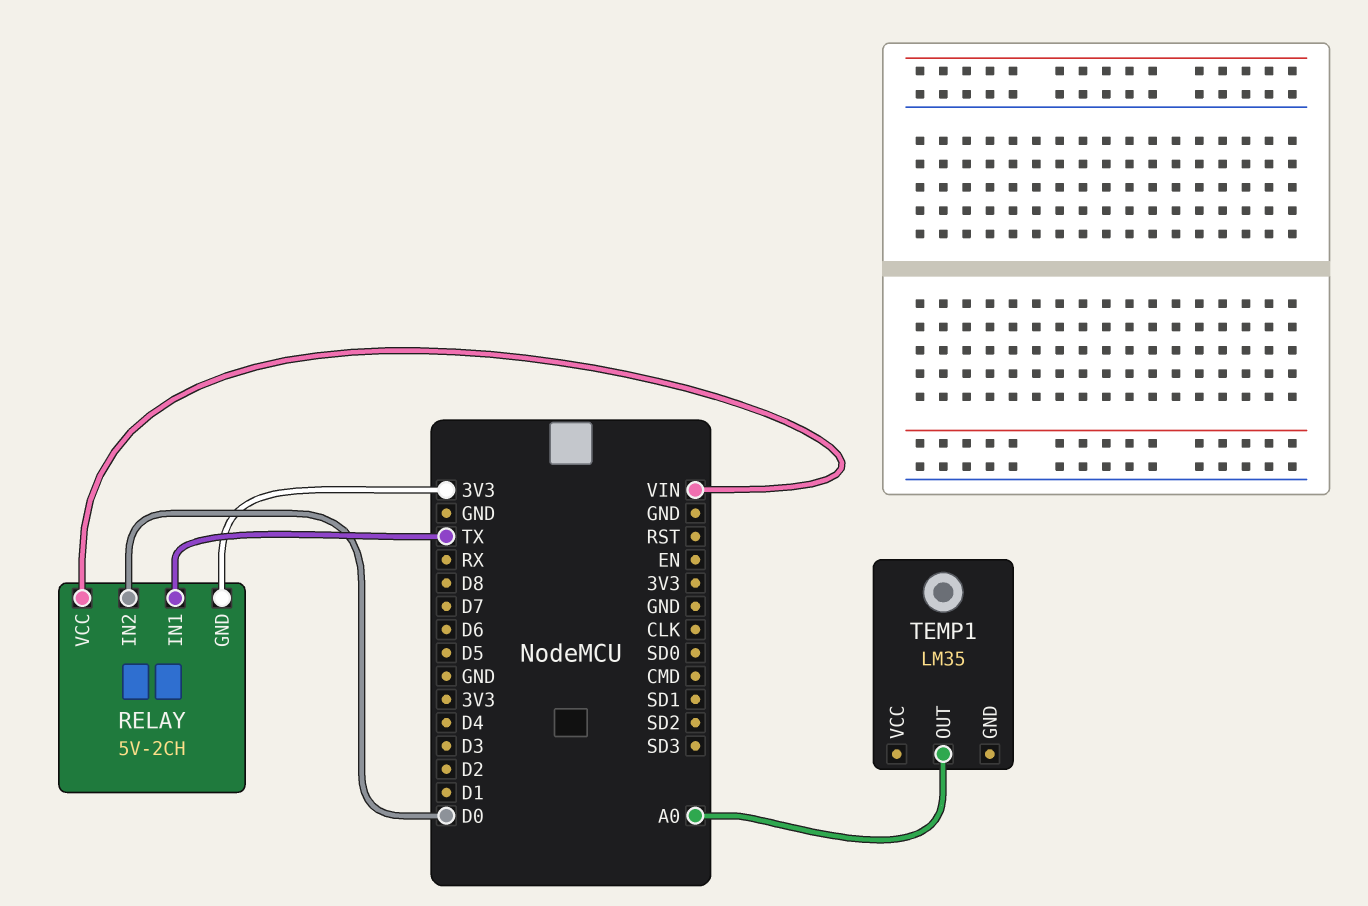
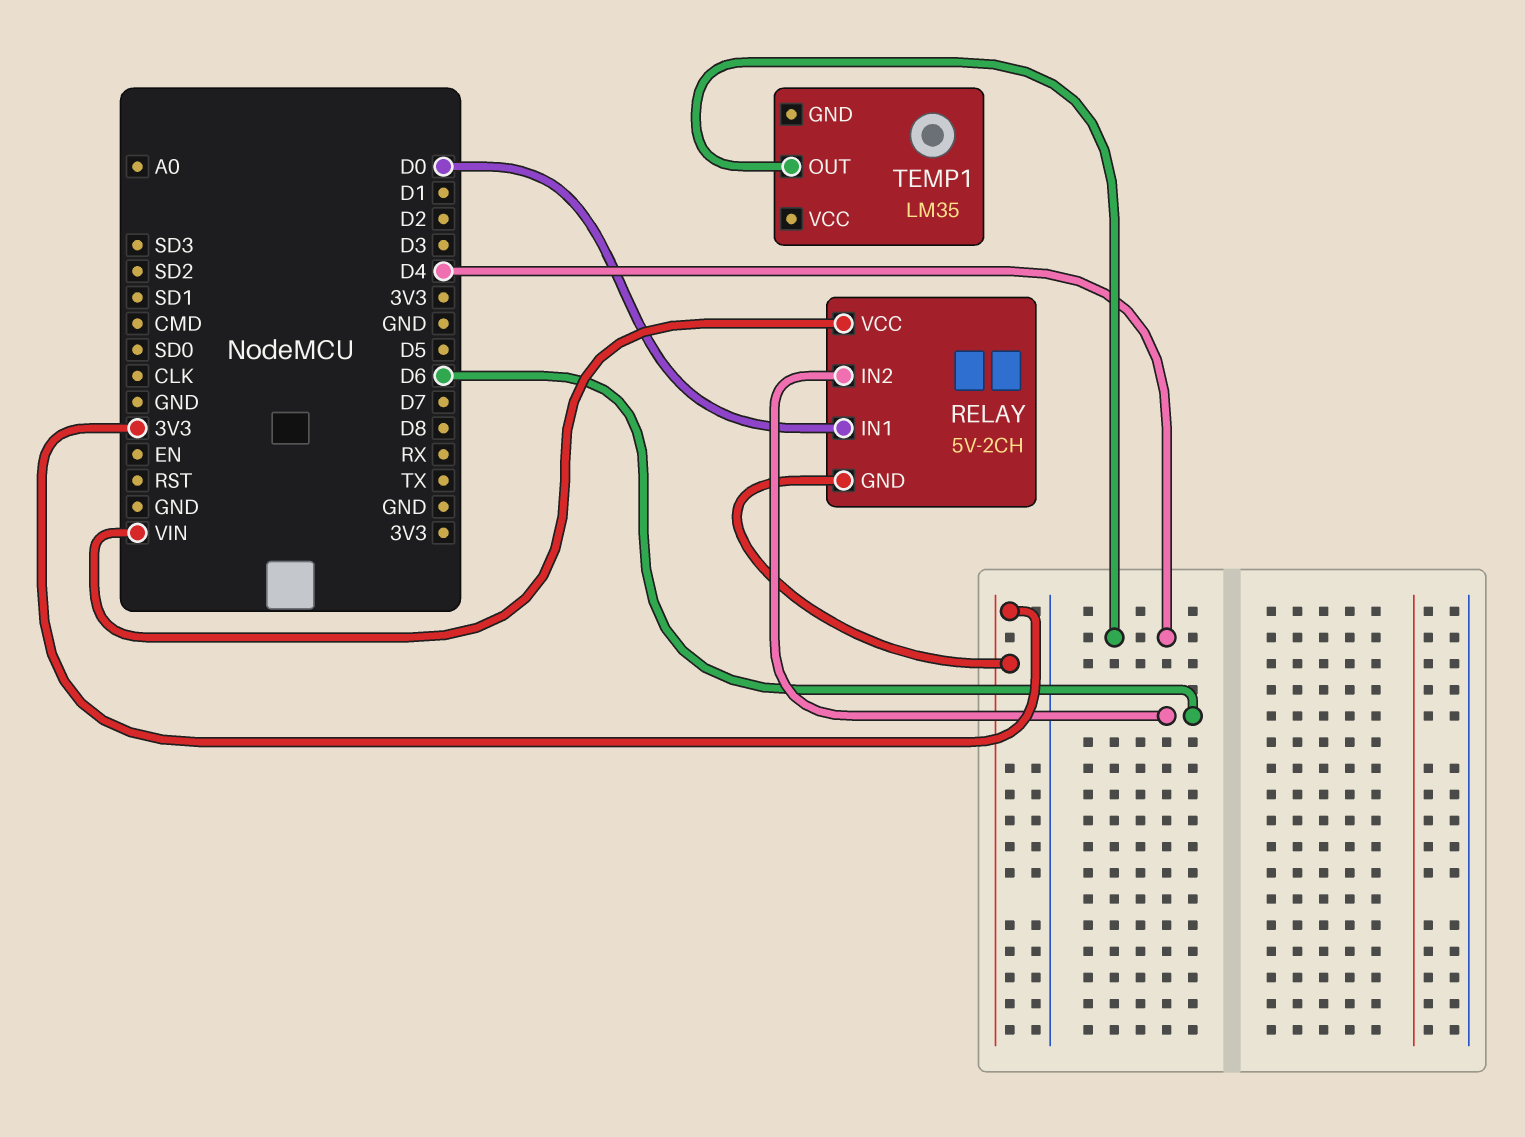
RELAY pin IN1: TX -> D0
RELAY pin IN2: D0 -> D6
TEMP1 pin OUT: A0 -> D4

